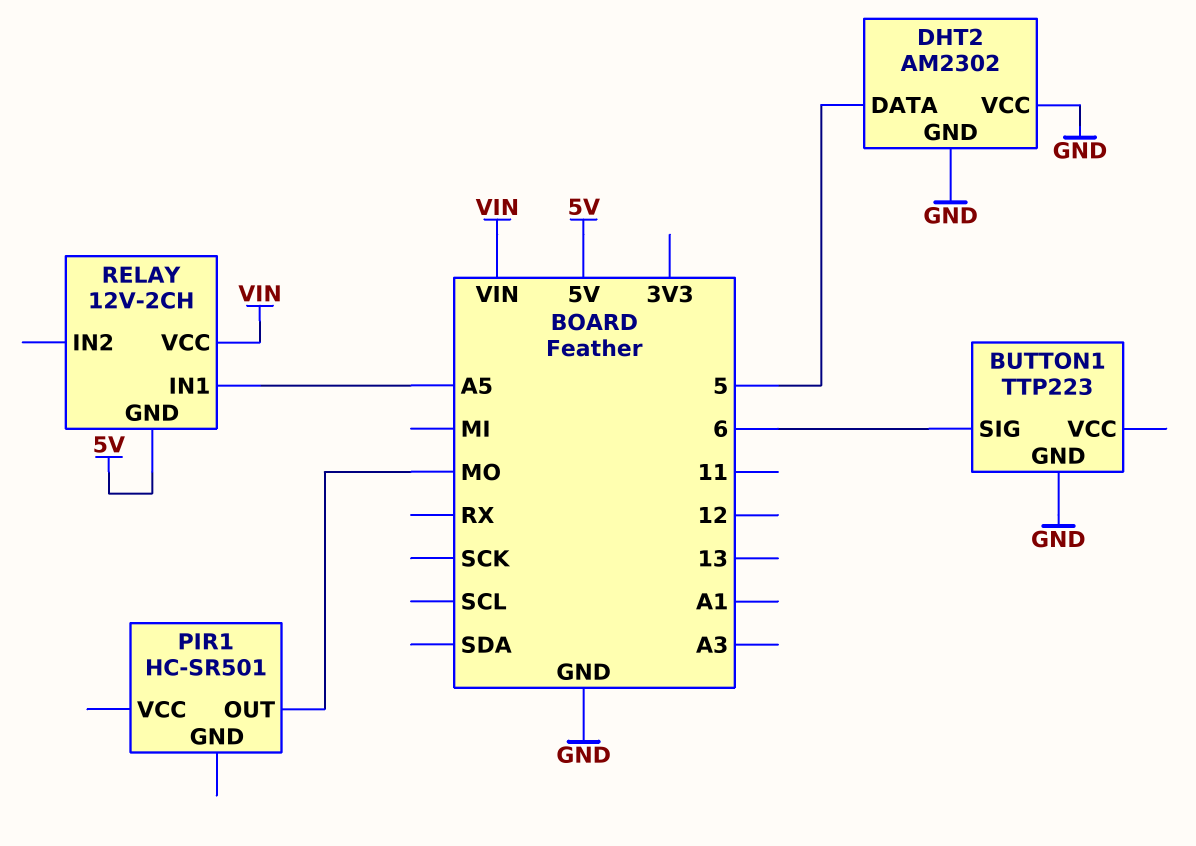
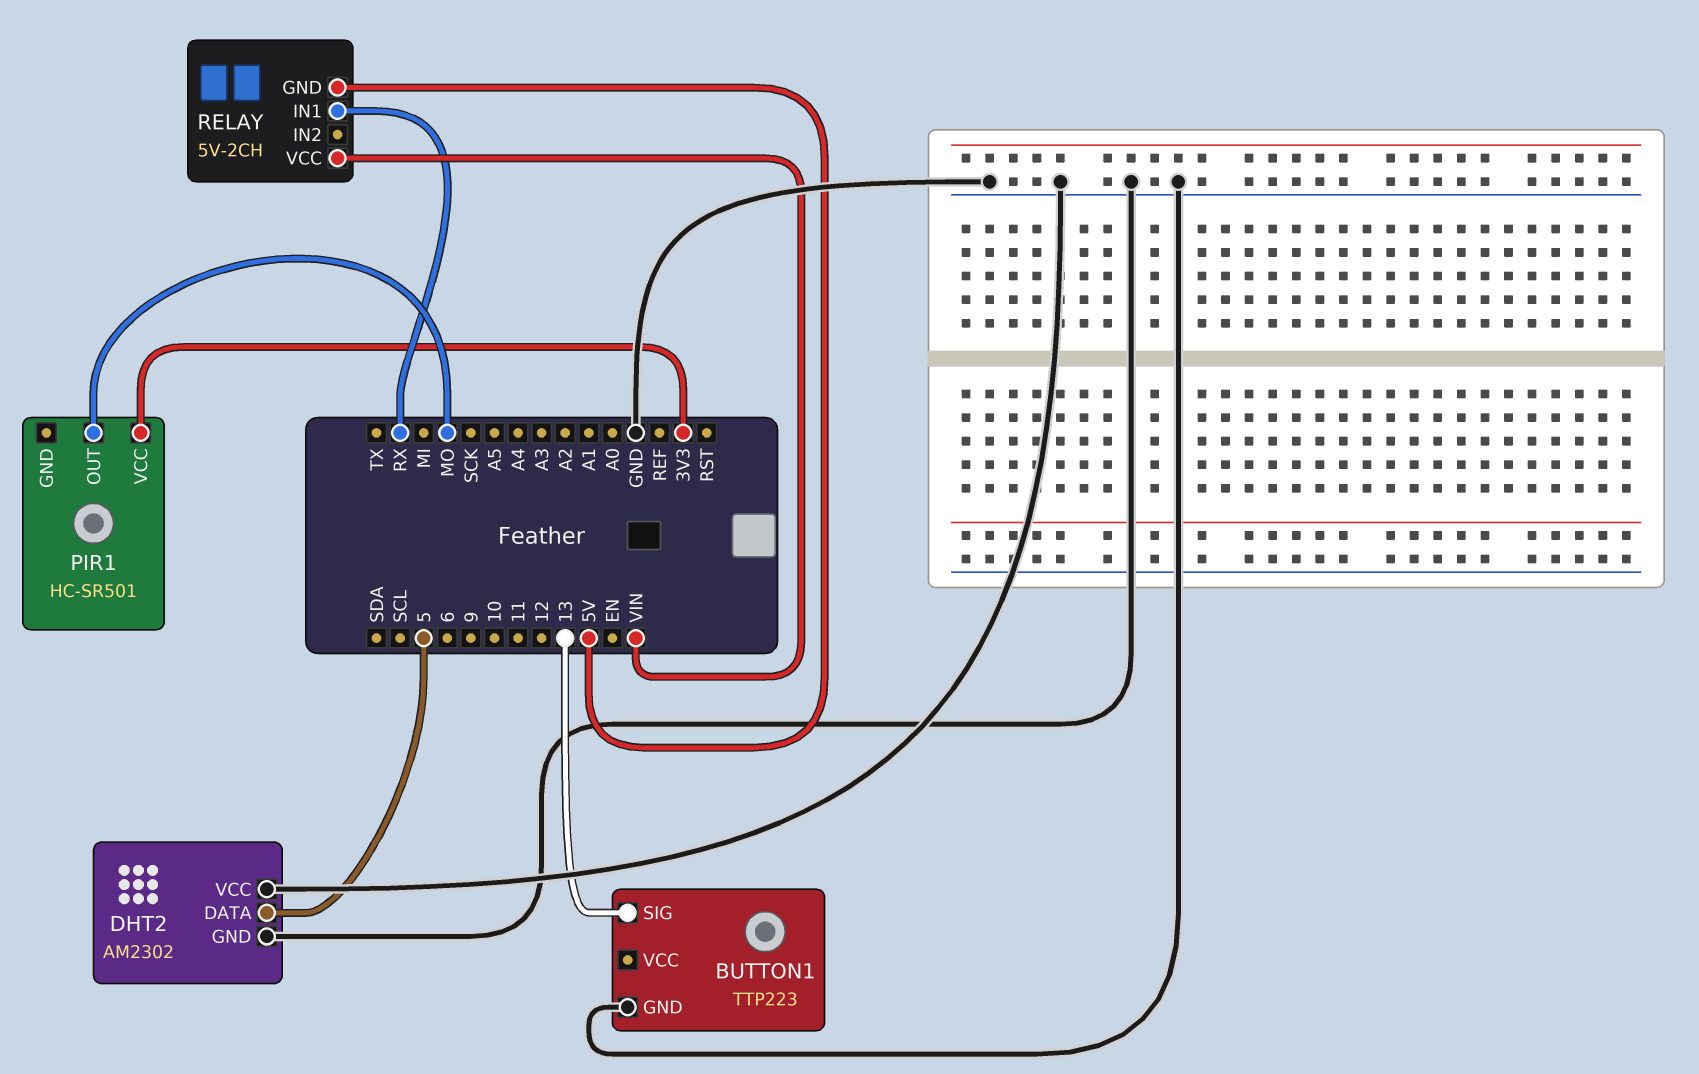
BUTTON1 pin SIG: 6 -> 13
PIR1 pin VCC: none -> 3V3
RELAY: 12V-2CH -> 5V-2CH
RELAY pin IN1: A5 -> RX

